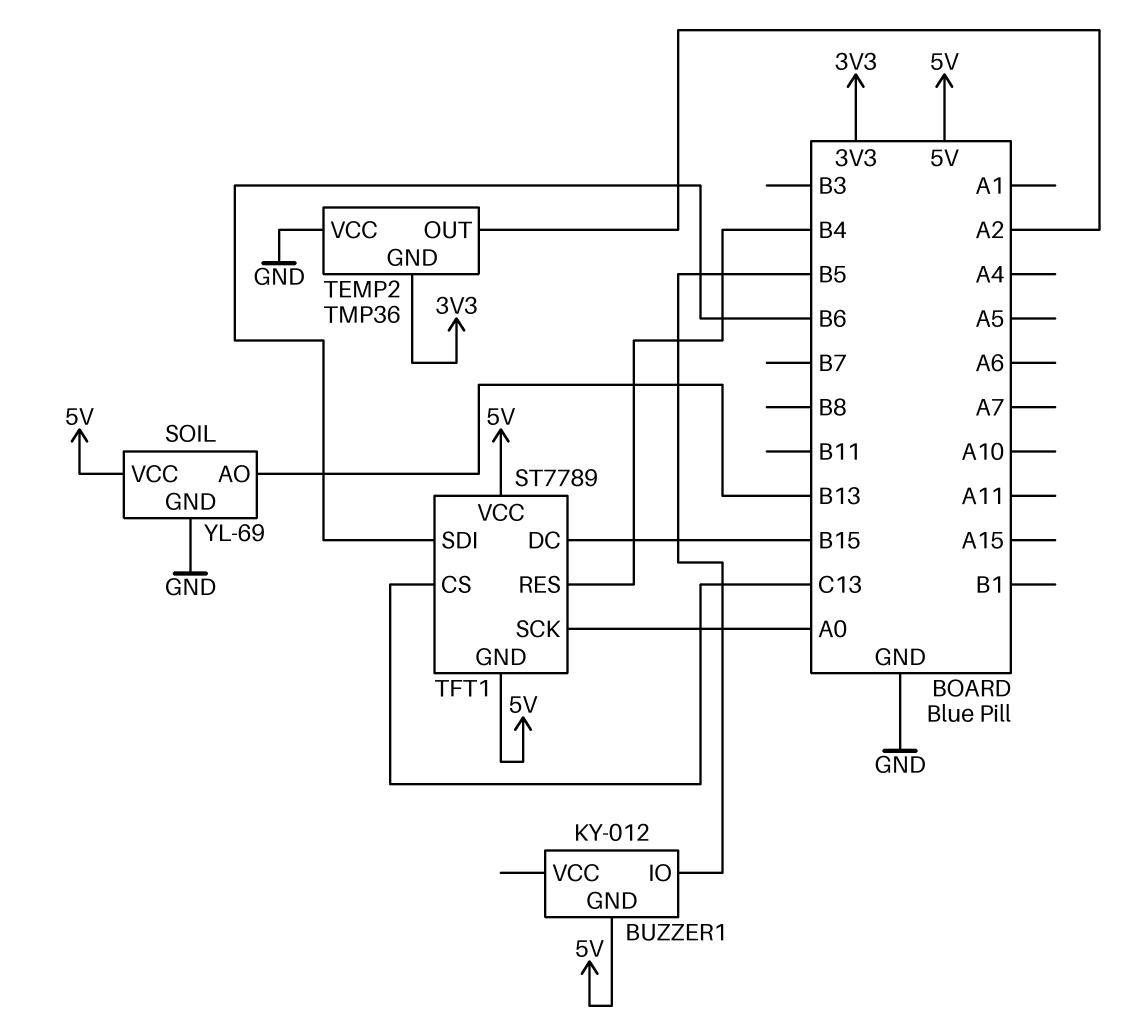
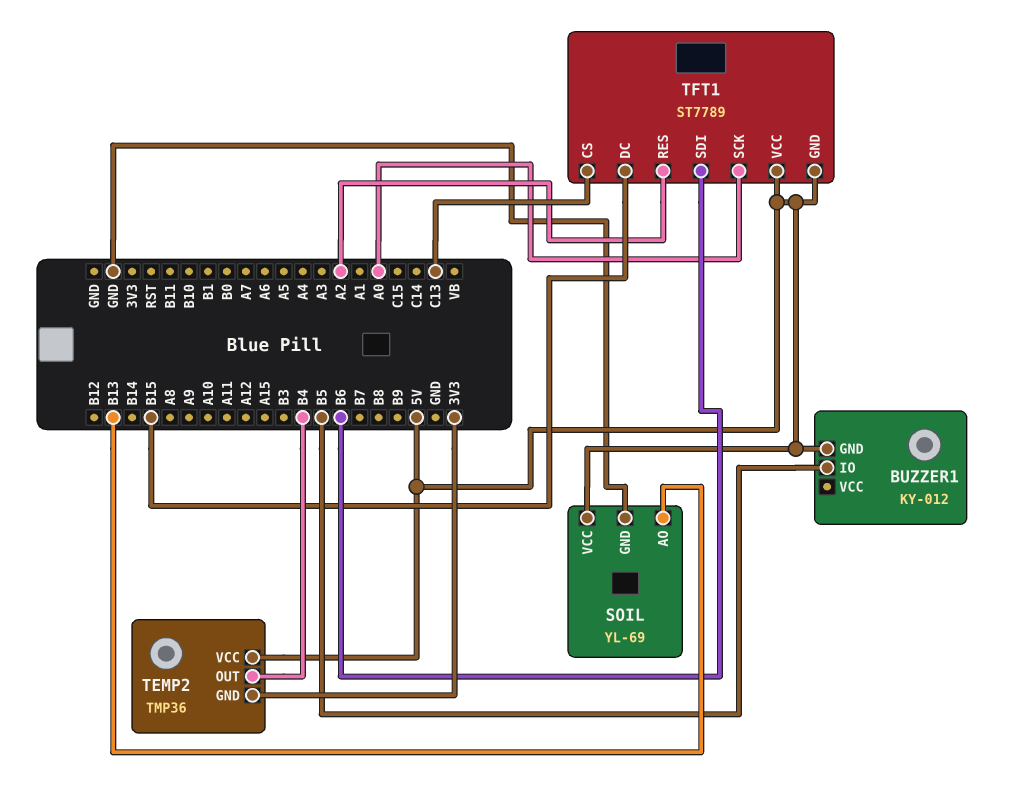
TEMP2 pin OUT: A2 -> B4
TEMP2 pin VCC: GND -> 5V
TFT1 pin RES: B4 -> A2

